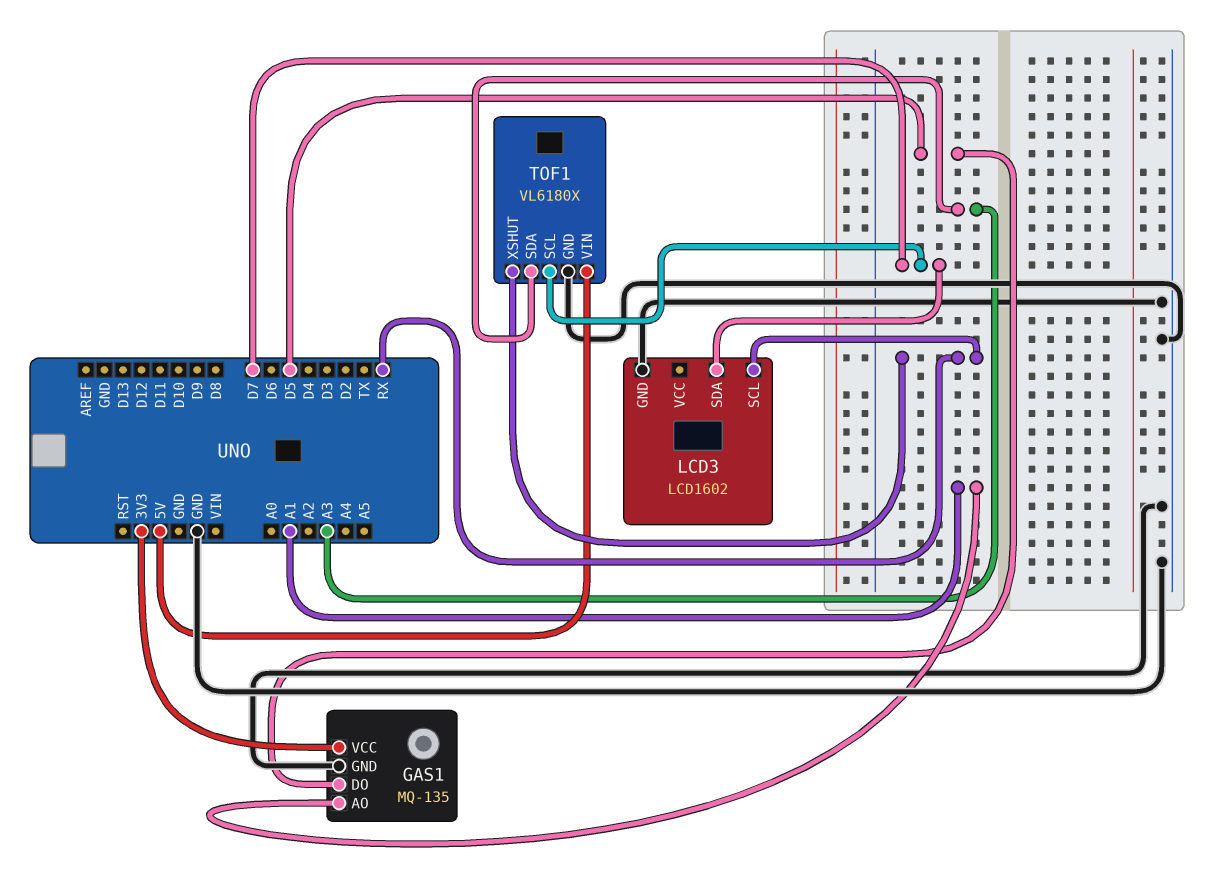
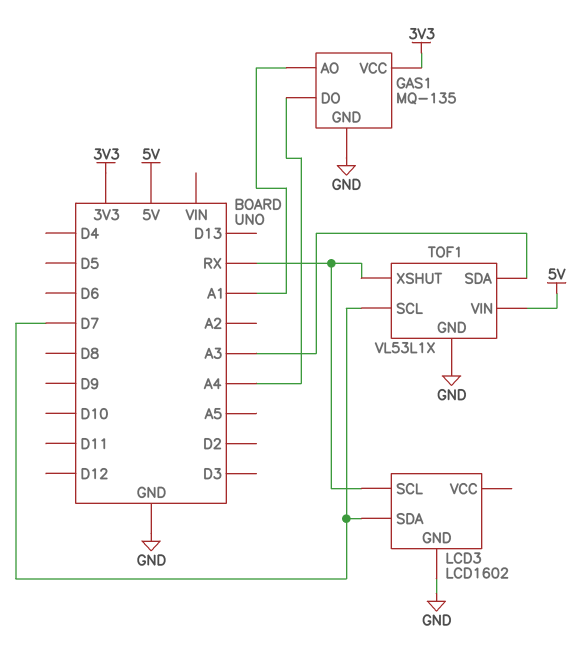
GAS1 pin DO: D5 -> A4
TOF1: VL6180X -> VL53L1X

